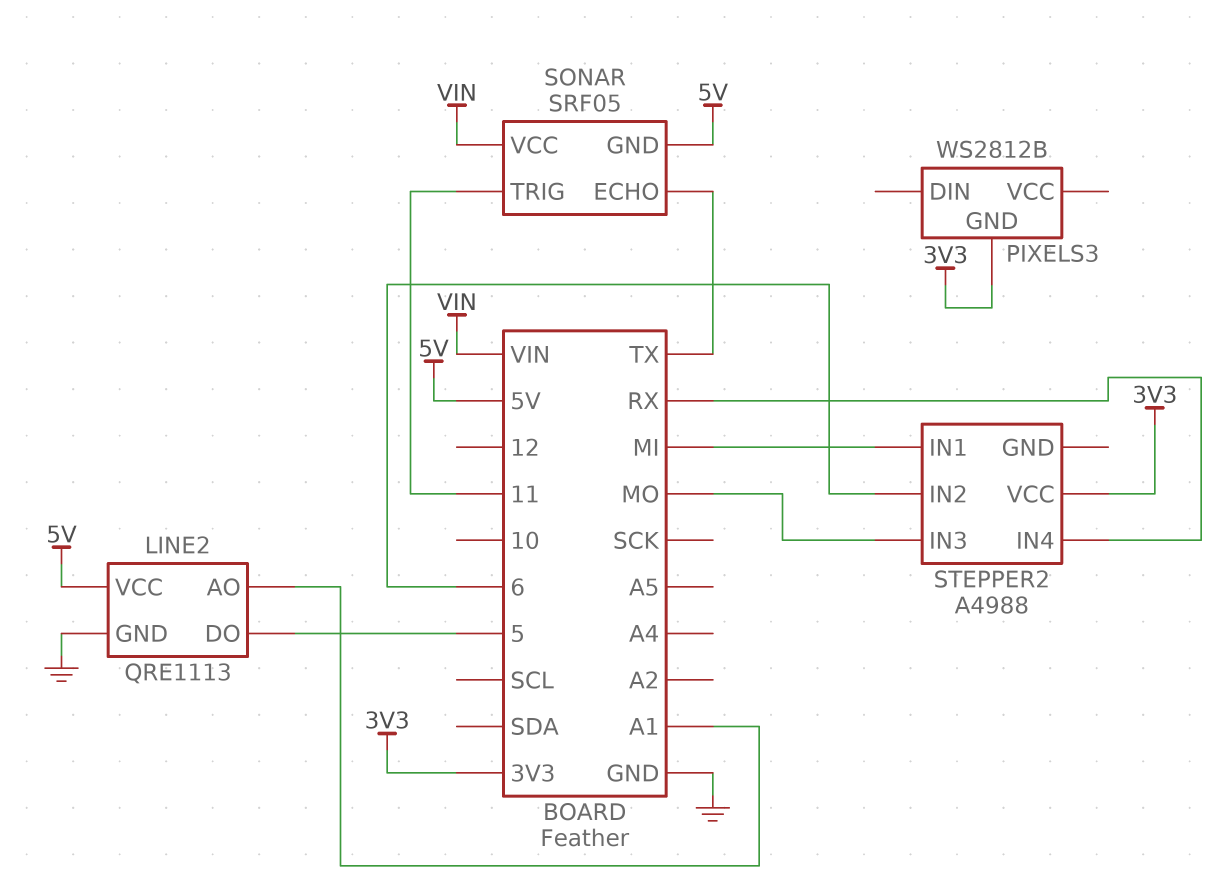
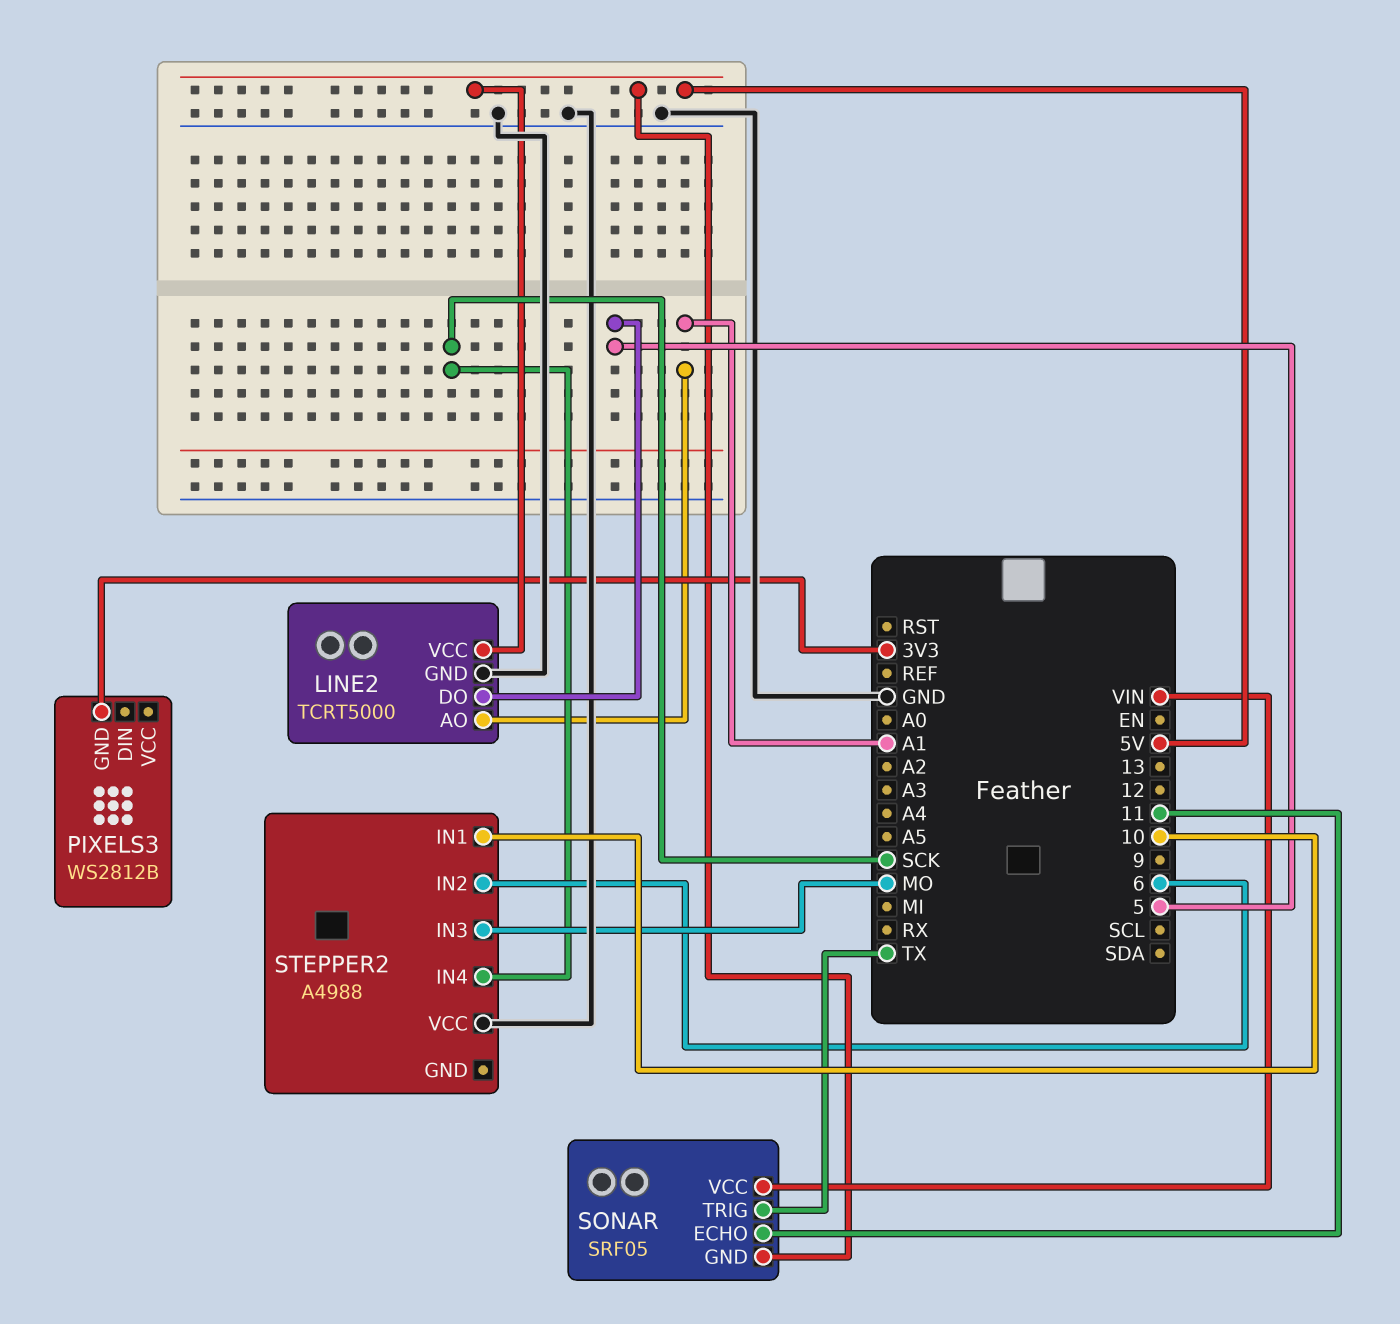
LINE2: QRE1113 -> TCRT5000
SONAR pin ECHO: TX -> 11
SONAR pin TRIG: 11 -> TX
STEPPER2 pin IN1: MI -> 10
STEPPER2 pin IN4: RX -> SCK
STEPPER2 pin VCC: 3V3 -> GND

